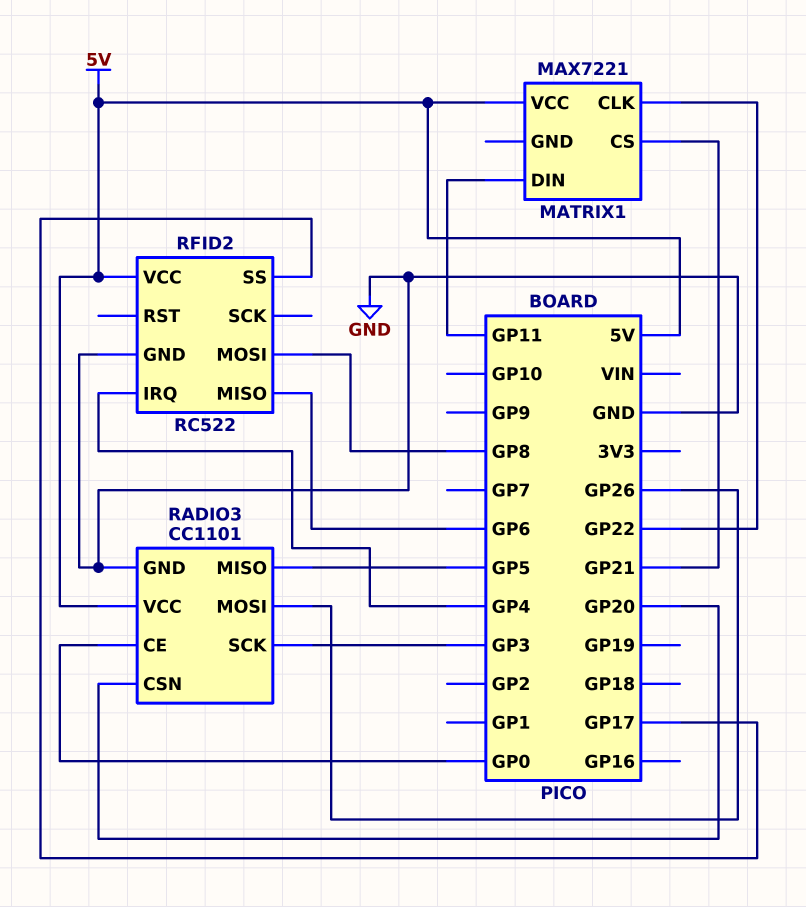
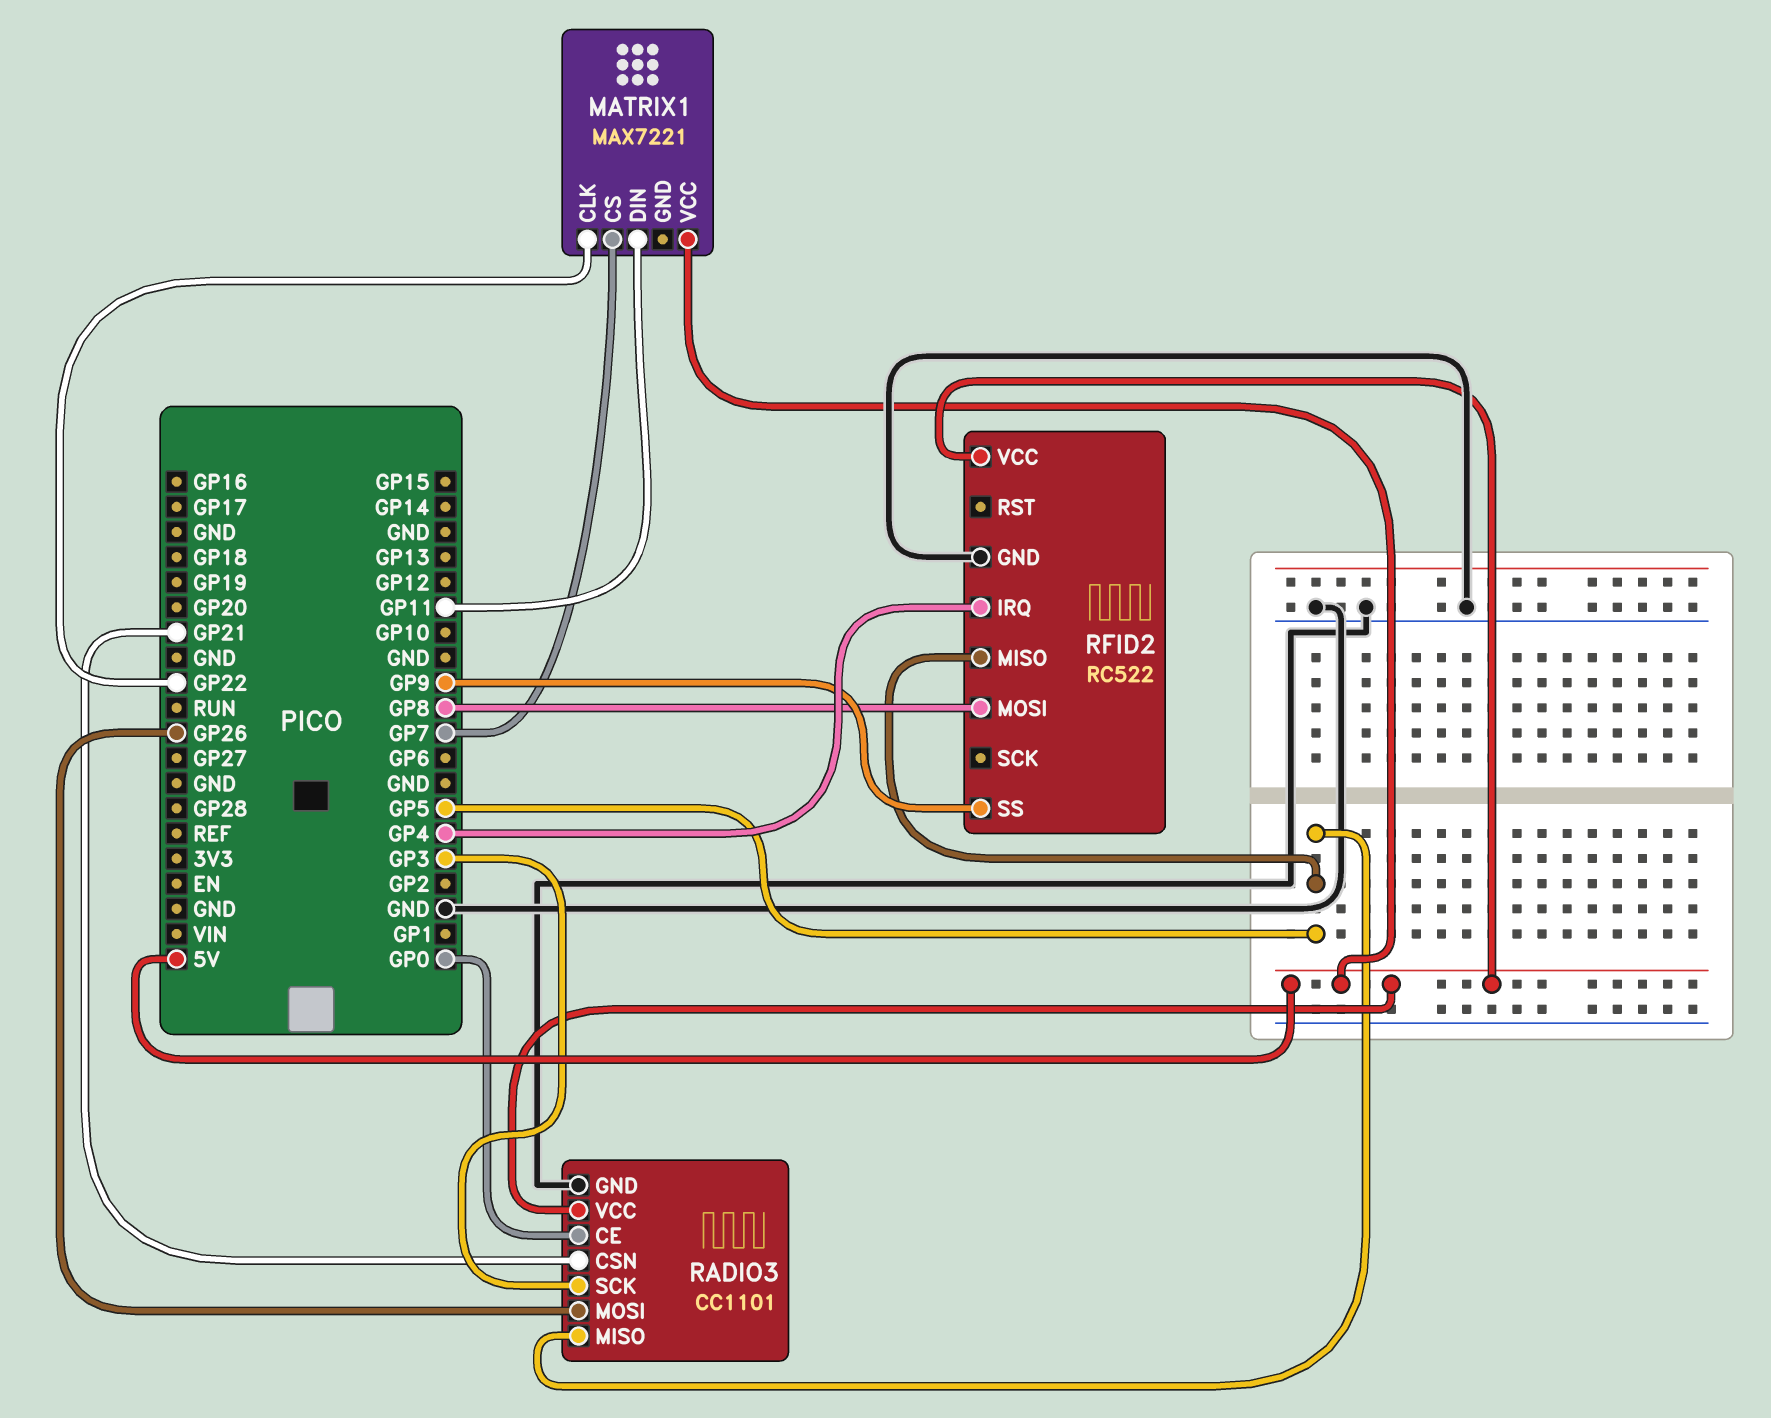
MATRIX1 pin CS: GP21 -> GP7
RADIO3 pin CSN: GP20 -> GP21
RFID2 pin MISO: GP6 -> GP5
RFID2 pin SS: GP17 -> GP9

